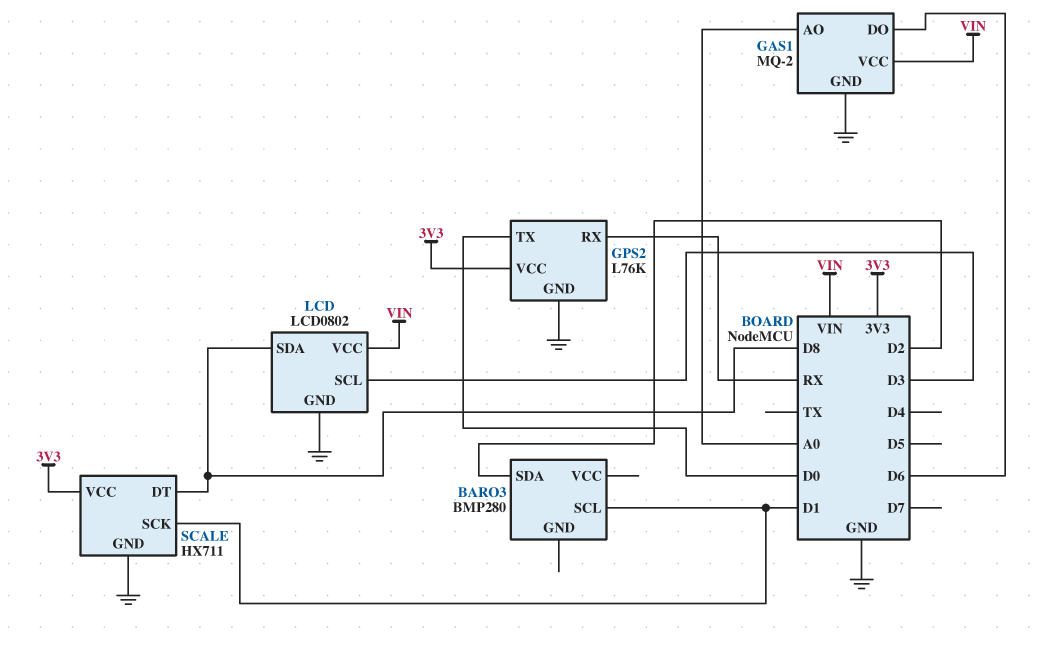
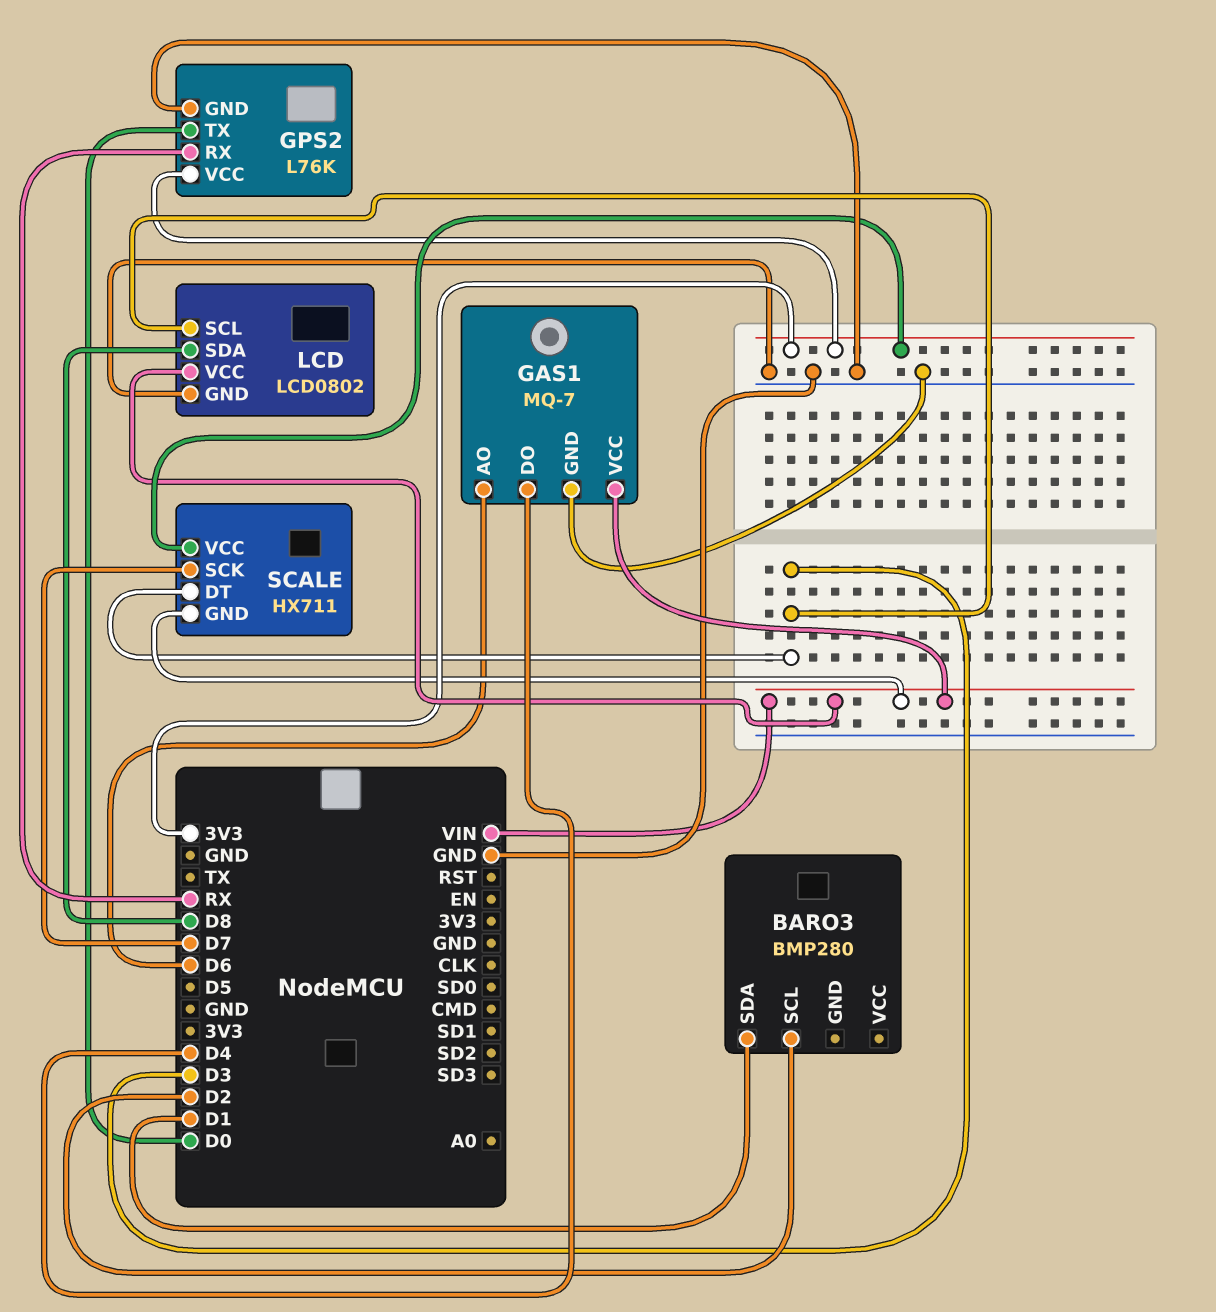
BARO3 pin SCL: D1 -> D2
BARO3 pin SDA: D2 -> D1
GAS1: MQ-2 -> MQ-7
GAS1 pin AO: A0 -> D6
GAS1 pin DO: D6 -> D4
SCALE pin DT: D8 -> D3
SCALE pin GND: GND -> VIN
SCALE pin SCK: D1 -> D7

